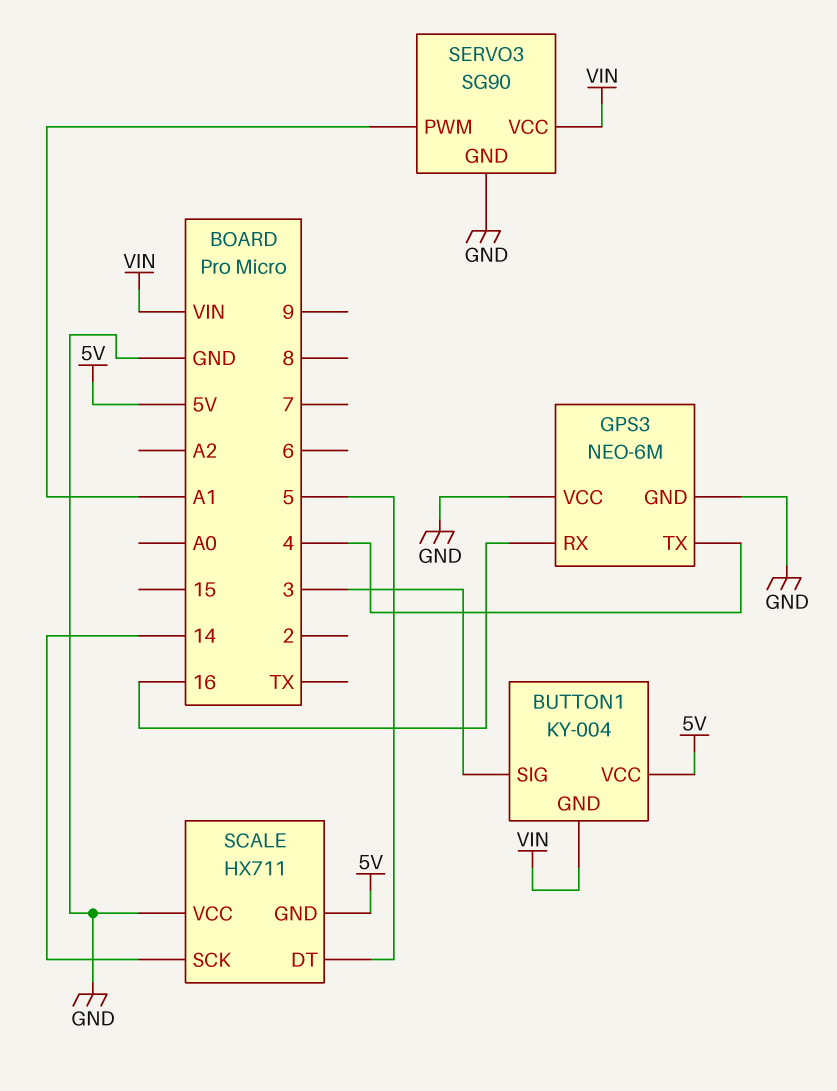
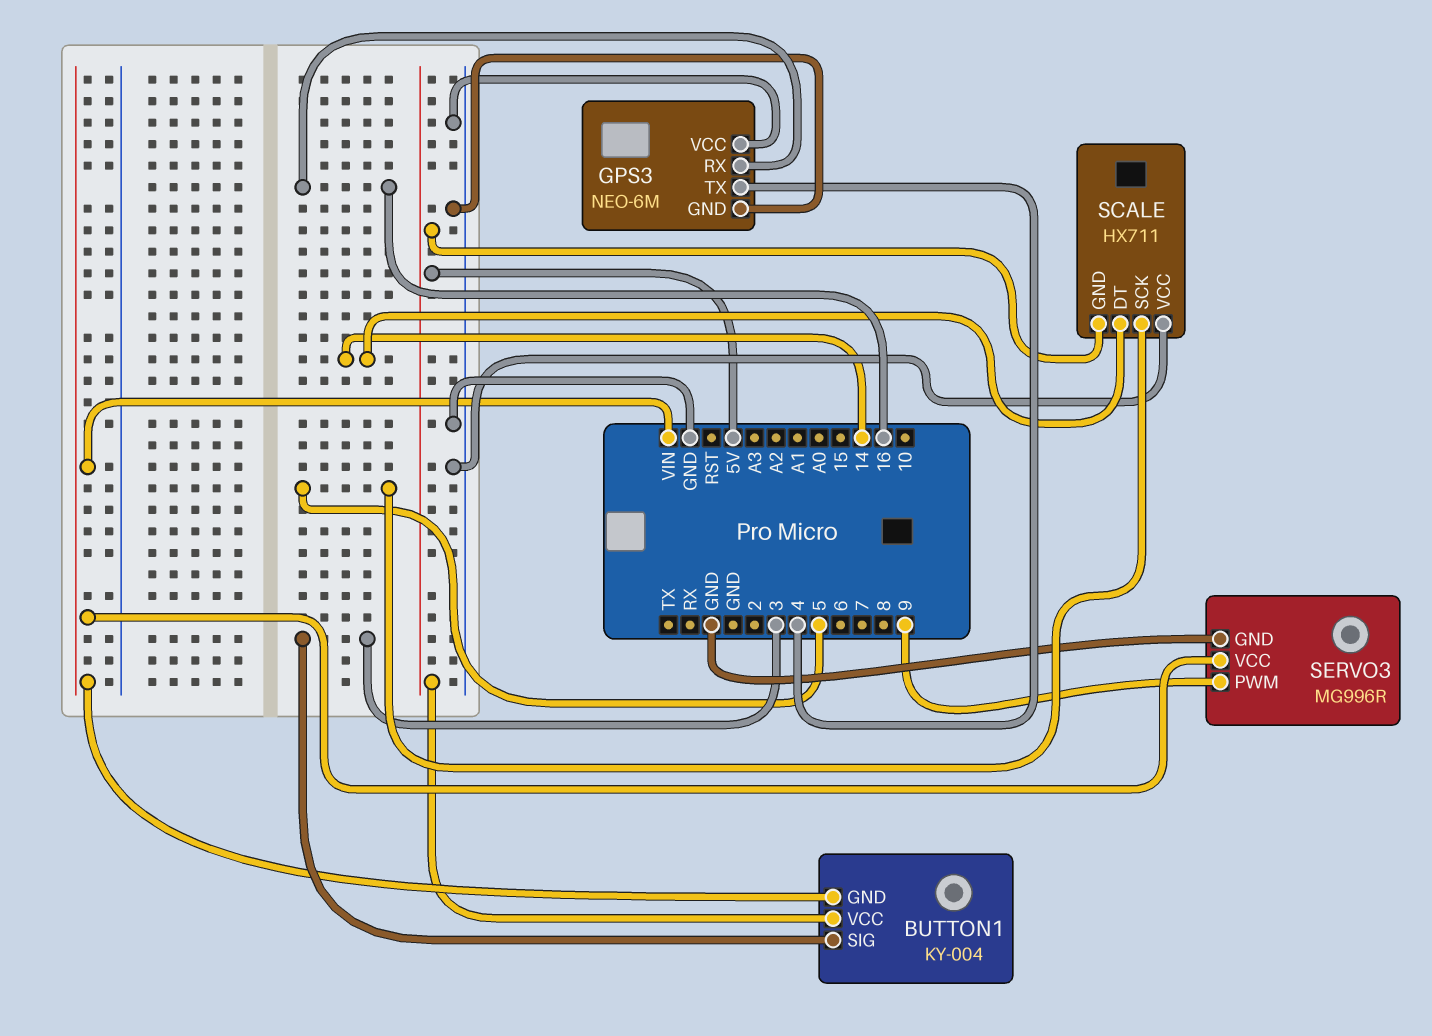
SCALE pin DT: 5 -> 14
SCALE pin SCK: 14 -> 5
SERVO3: SG90 -> MG996R
SERVO3 pin PWM: A1 -> 9

